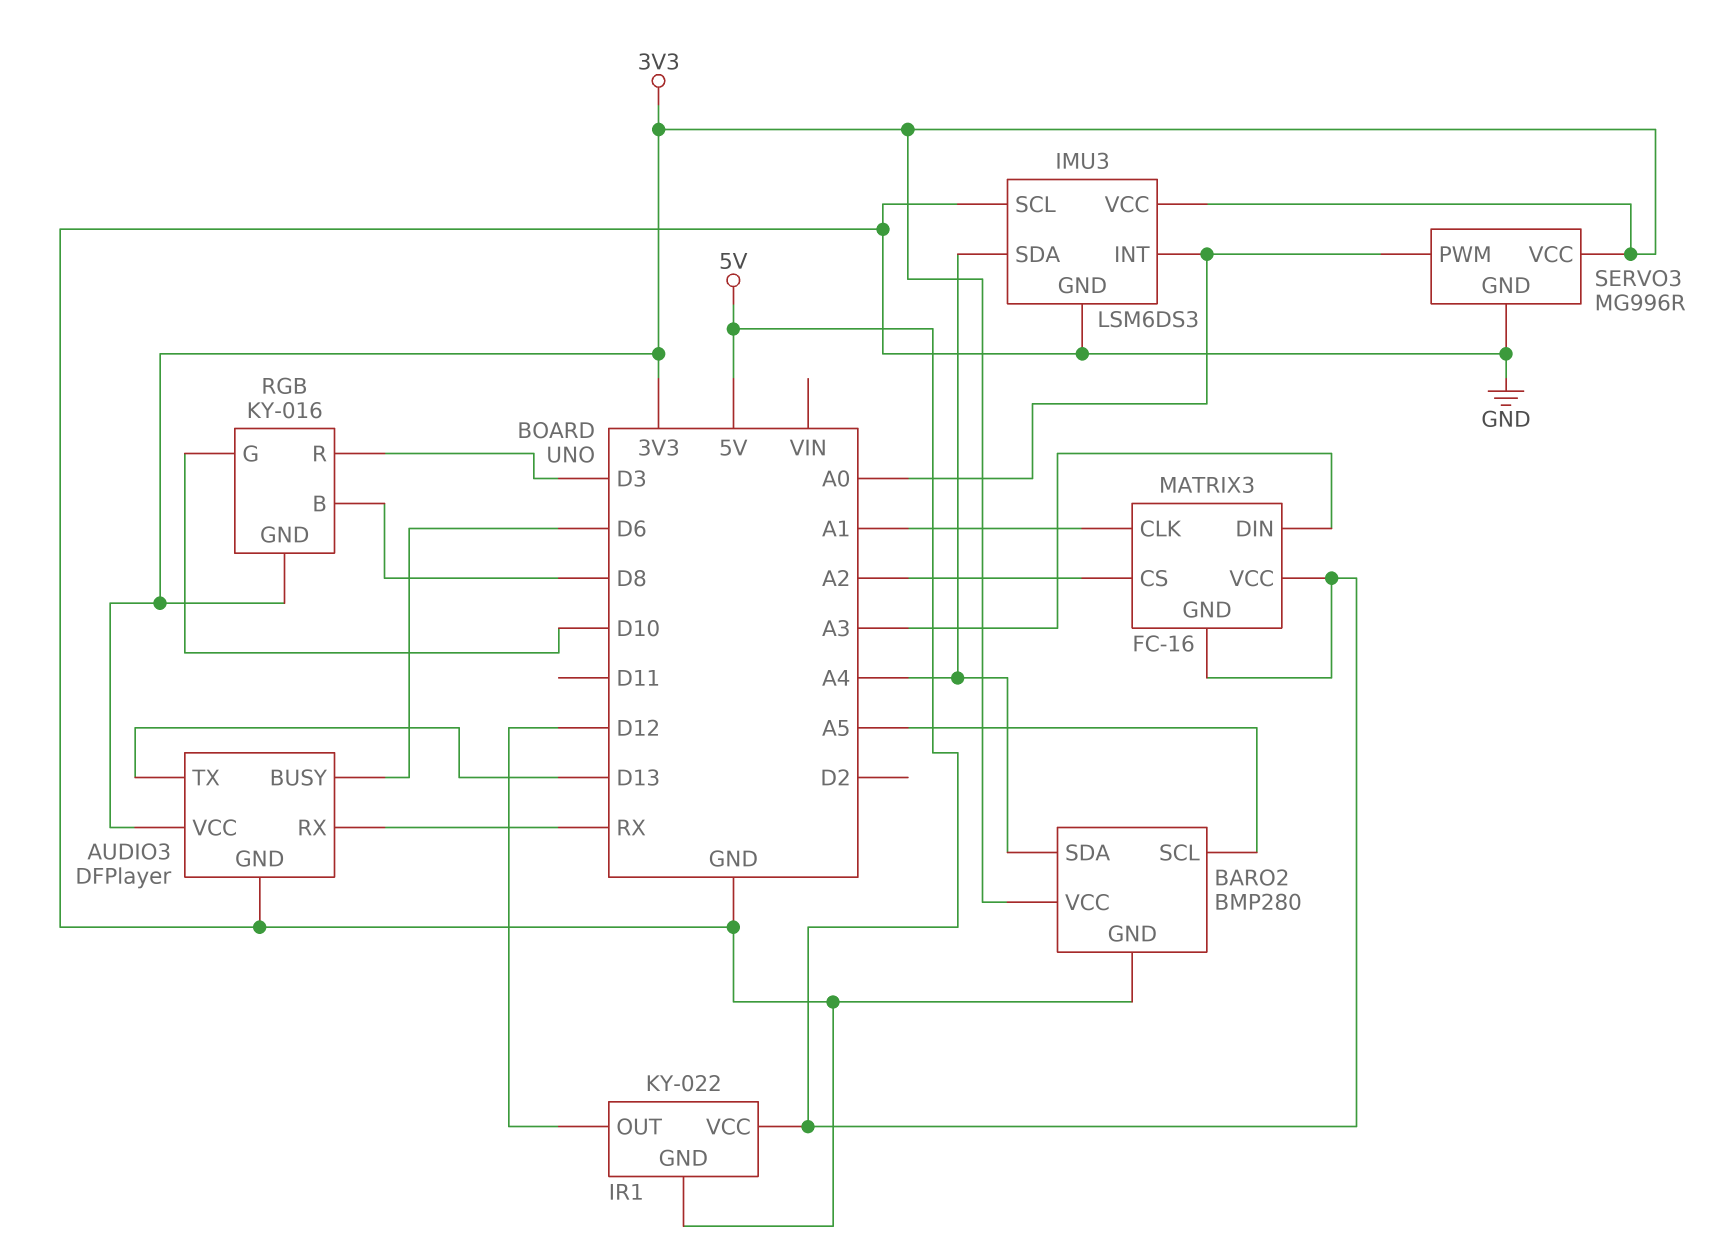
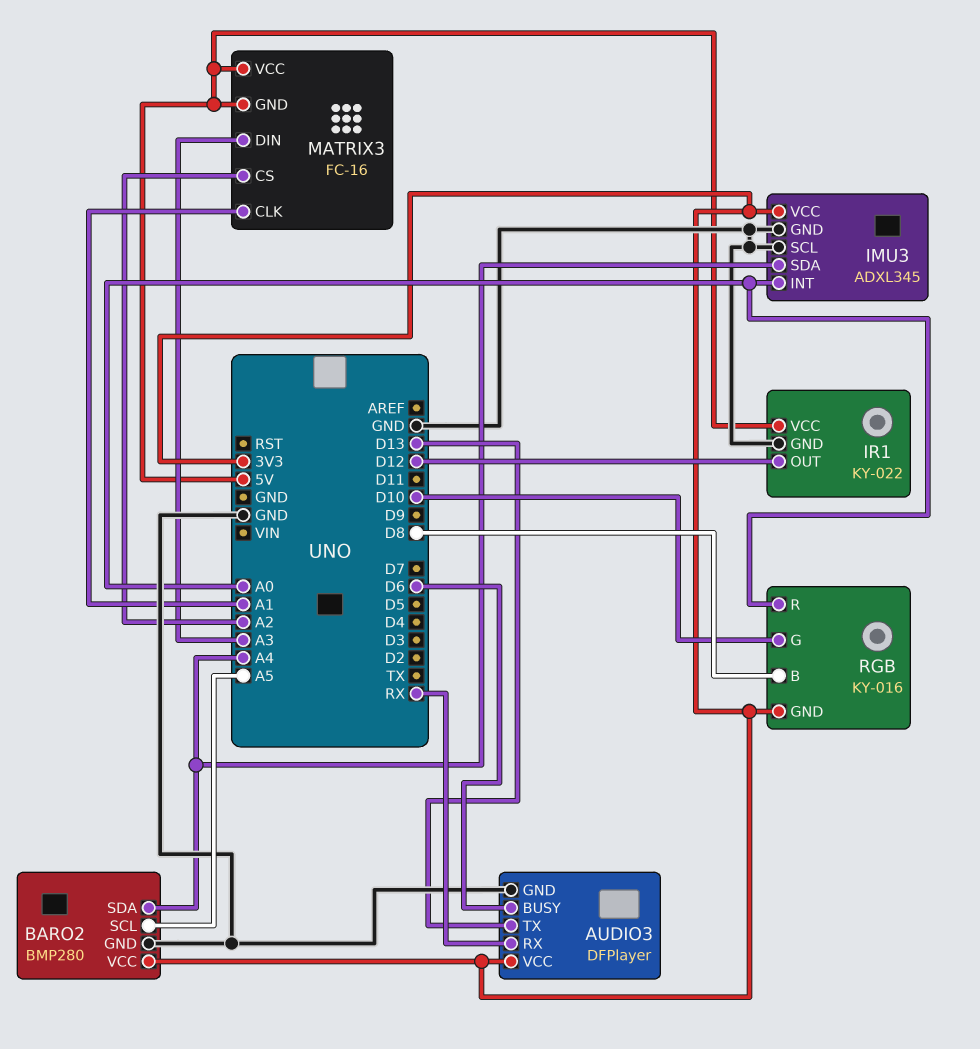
IMU3: LSM6DS3 -> ADXL345
RGB pin R: D3 -> A0
SERVO3: MG996R -> none
SERVO3 pin GND: GND -> none
SERVO3 pin PWM: A0 -> none
SERVO3 pin VCC: 3V3 -> none

